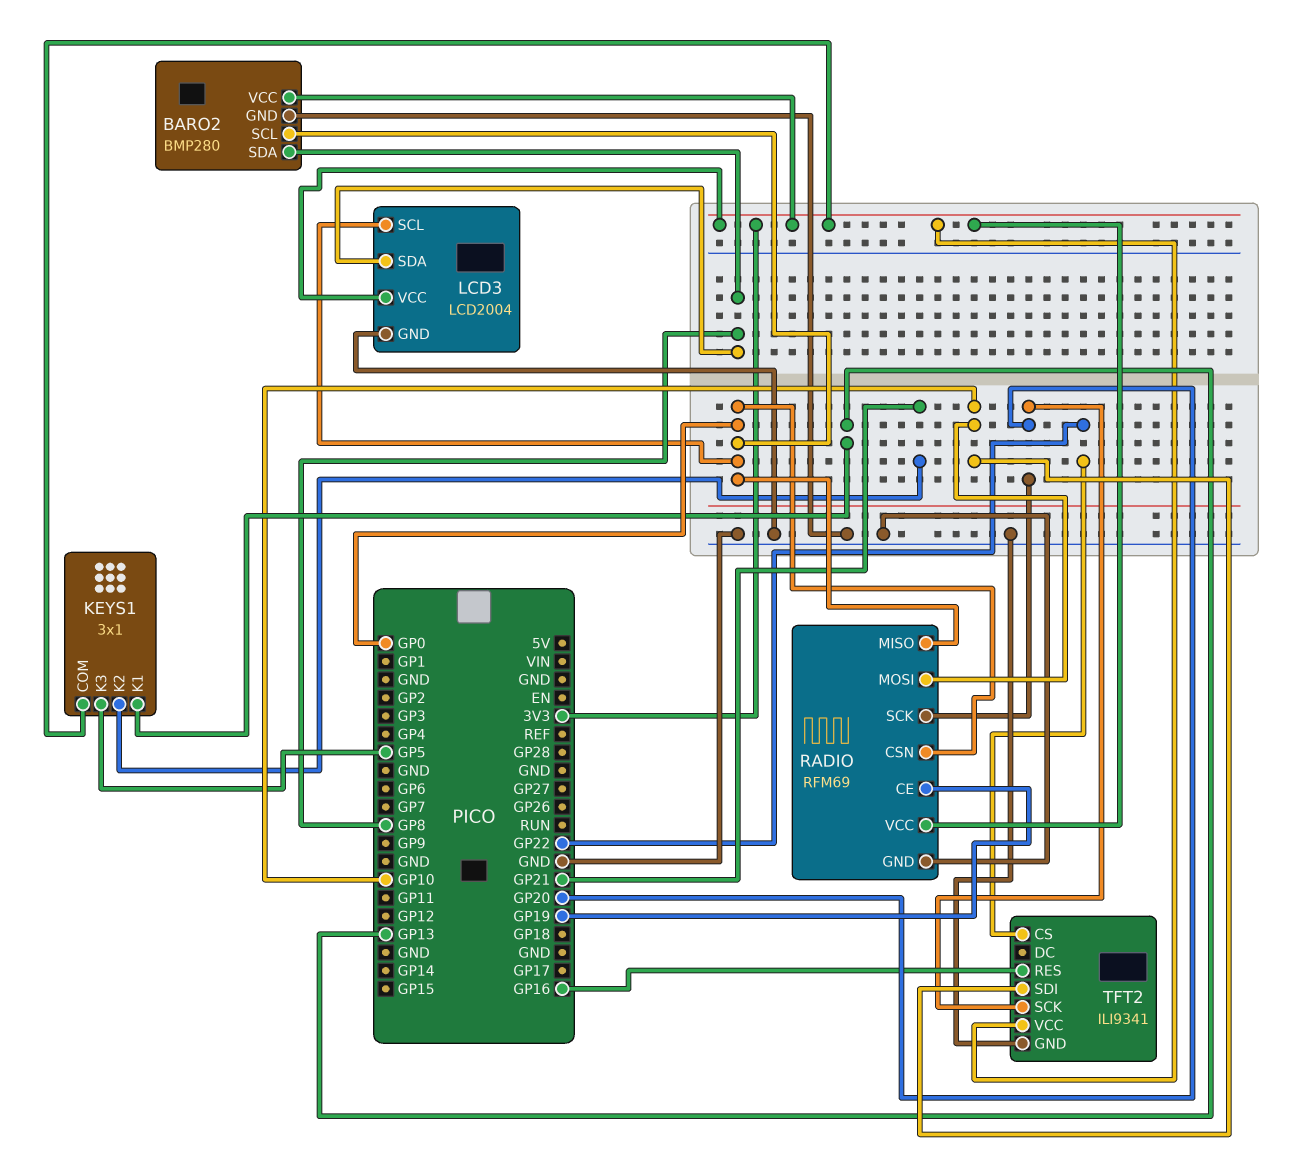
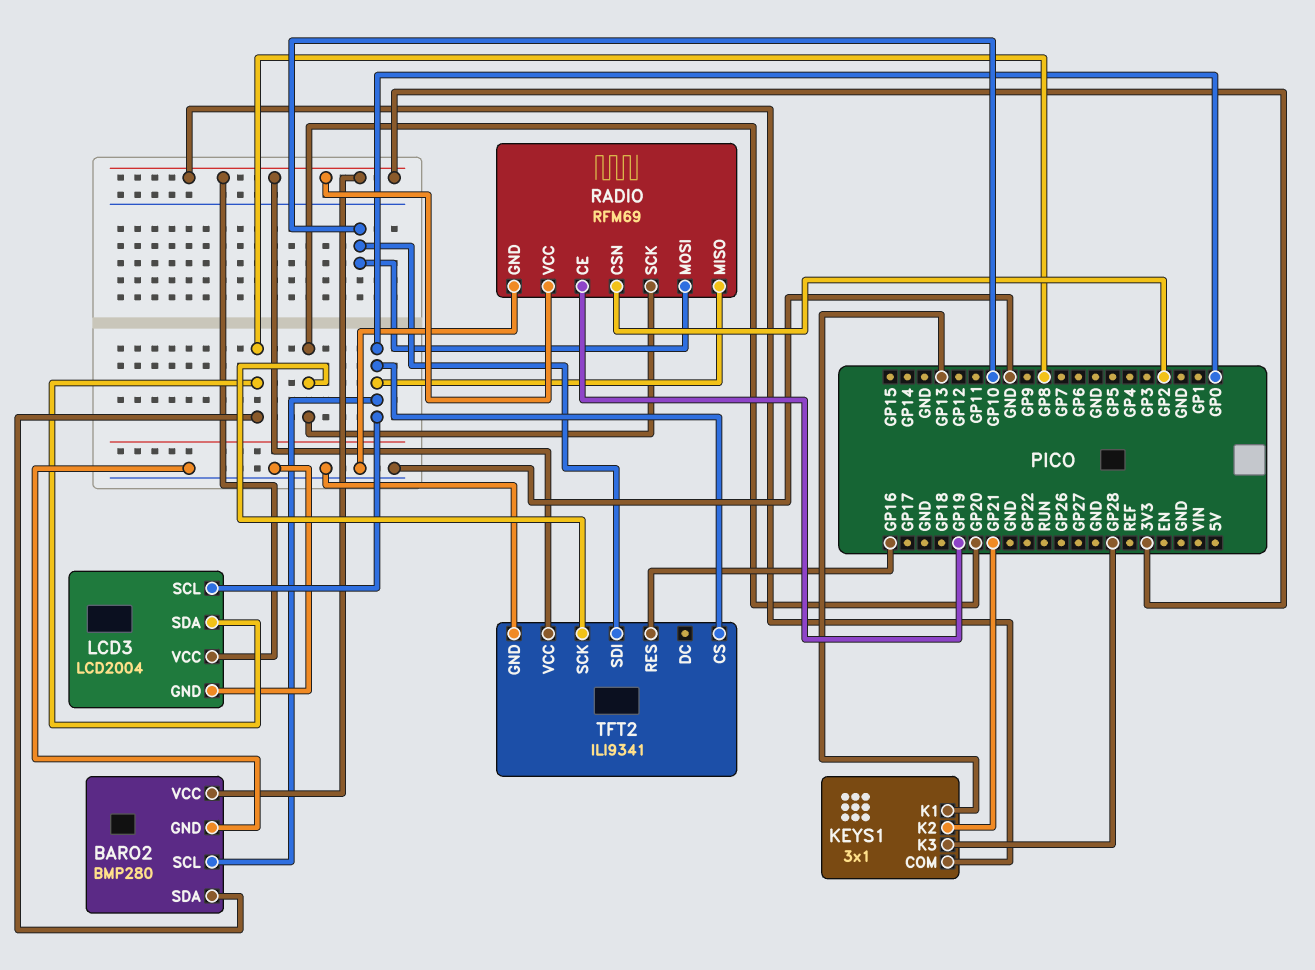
KEYS1 pin K3: GP5 -> GP28
RADIO pin CSN: GP0 -> GP2
TFT2 pin CS: GP22 -> GP0

